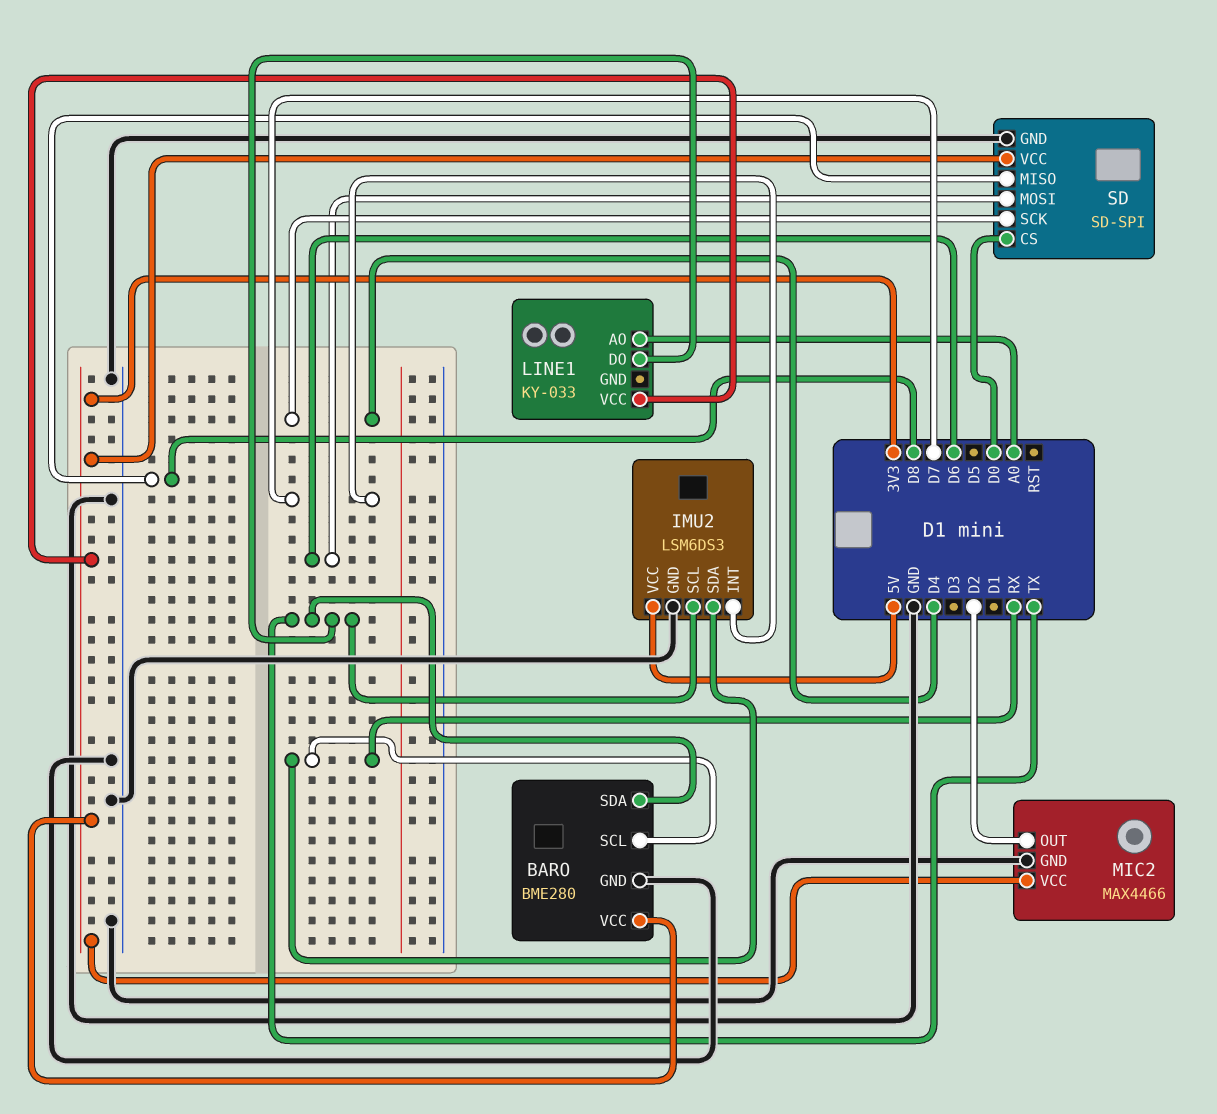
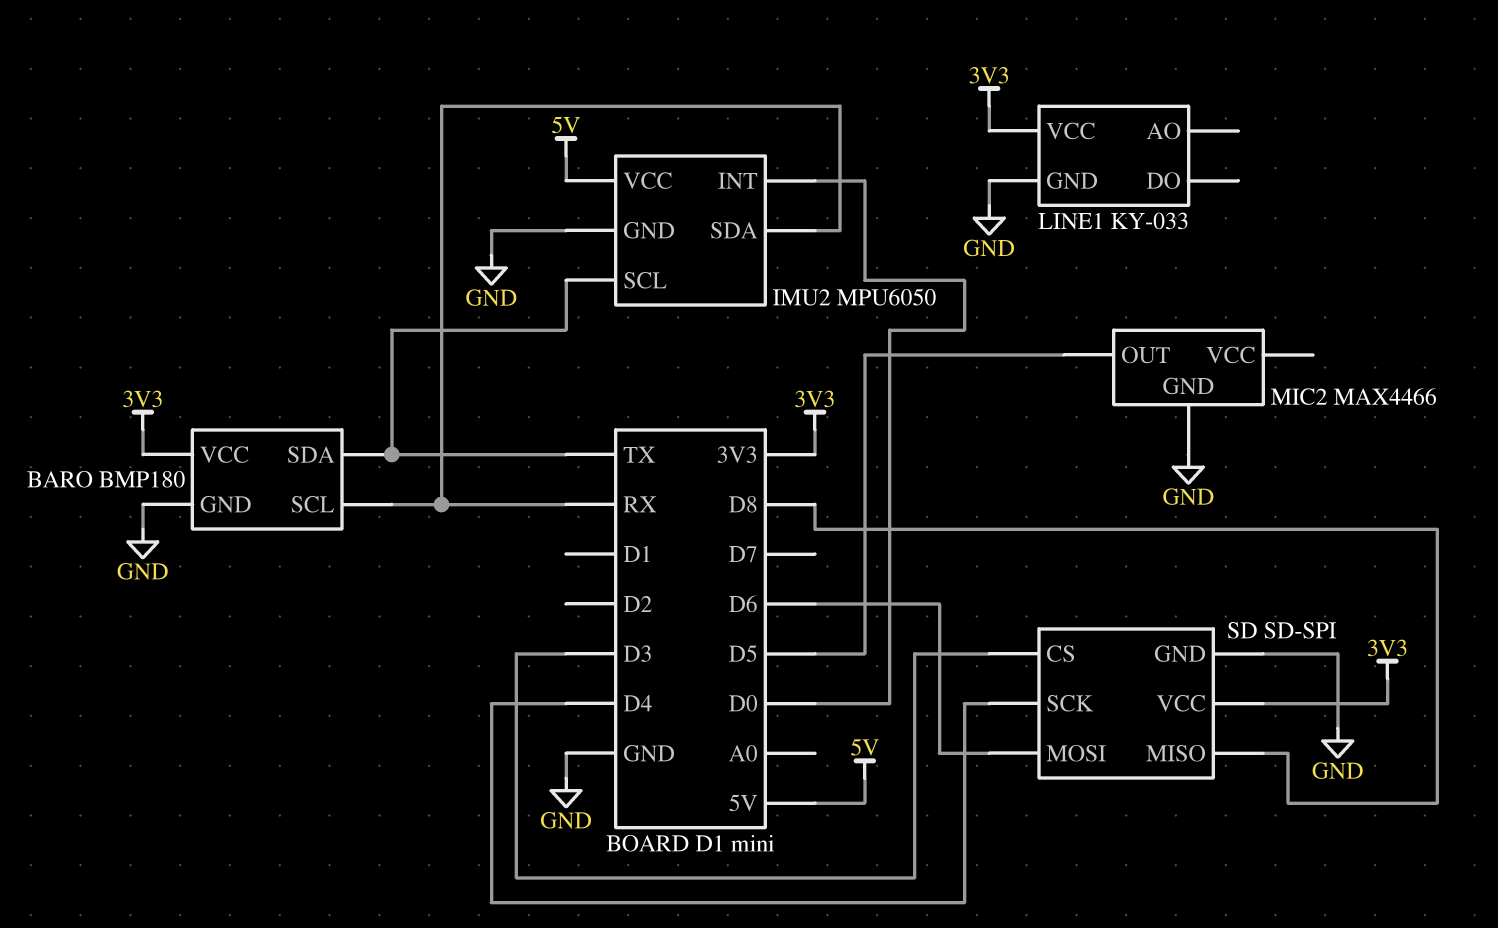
BARO: BME280 -> BMP180
IMU2: LSM6DS3 -> MPU6050
IMU2 pin INT: D7 -> D0
LINE1 pin AO: A0 -> none
LINE1 pin DO: TX -> none
LINE1 pin GND: none -> GND
MIC2 pin OUT: D2 -> D5
MIC2 pin VCC: 3V3 -> none
SD pin CS: D0 -> D3

